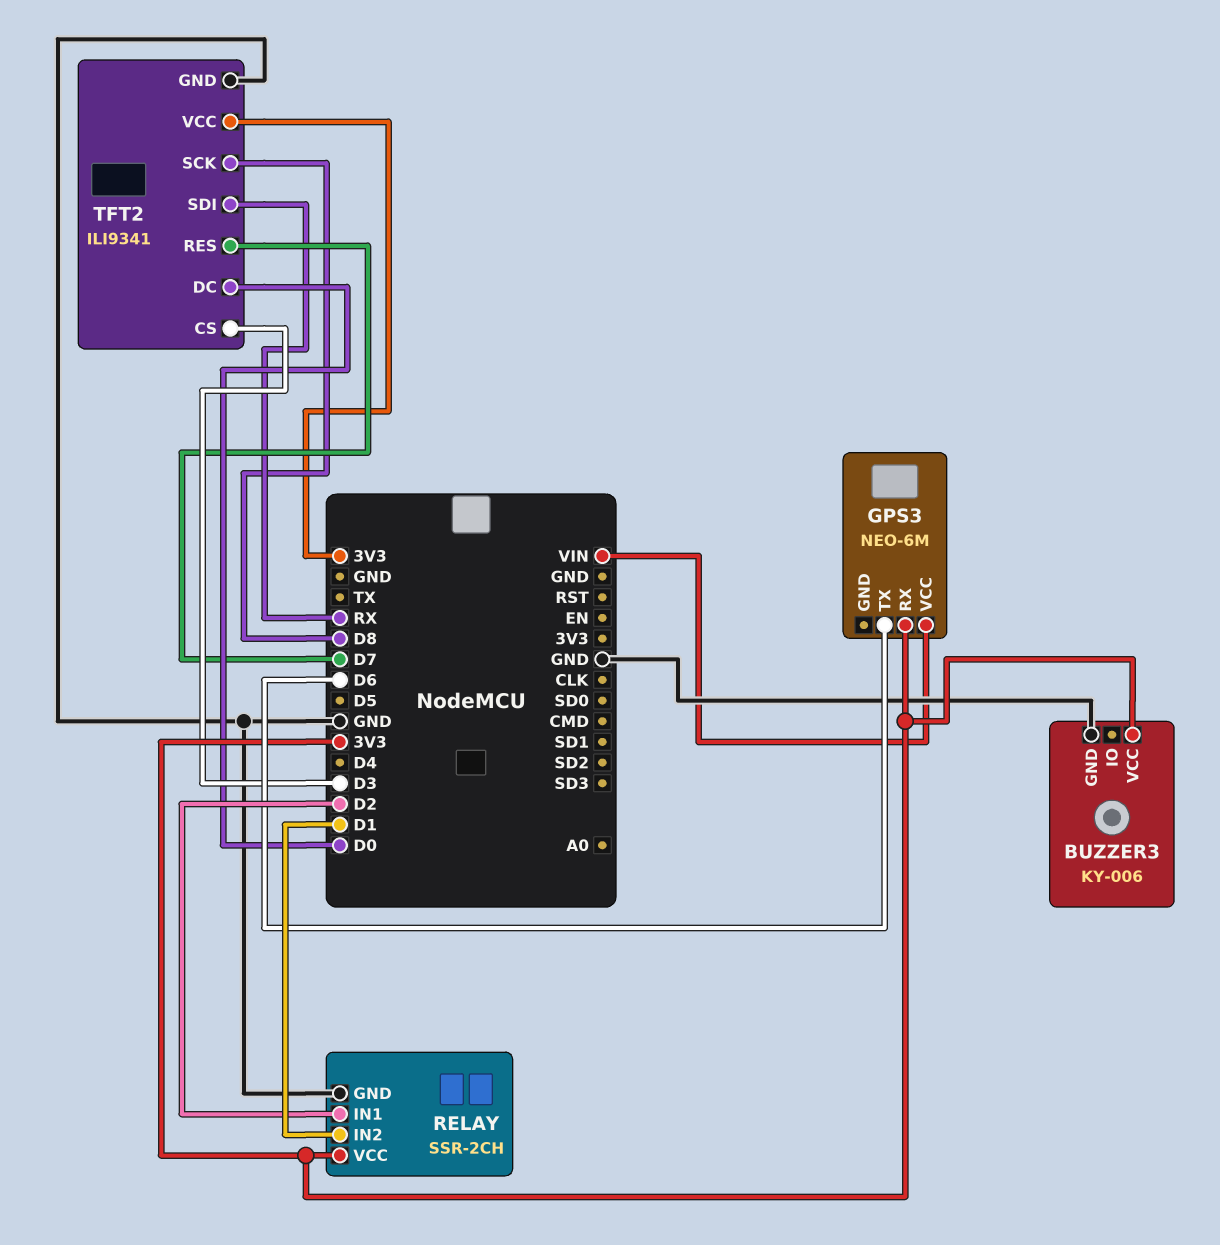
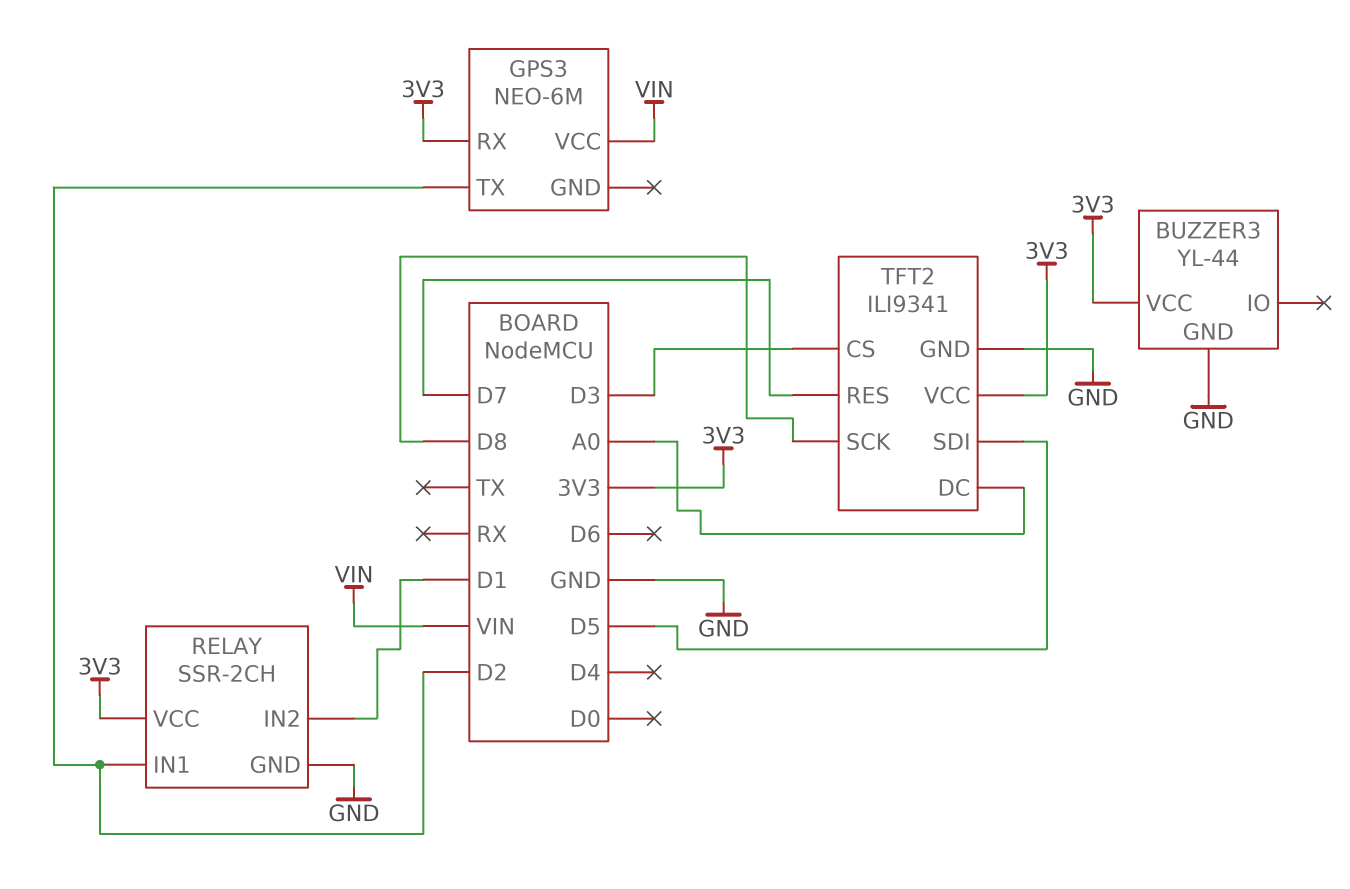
BUZZER3: KY-006 -> YL-44
GPS3 pin TX: D6 -> D2
TFT2 pin DC: D0 -> A0
TFT2 pin SDI: RX -> D5

